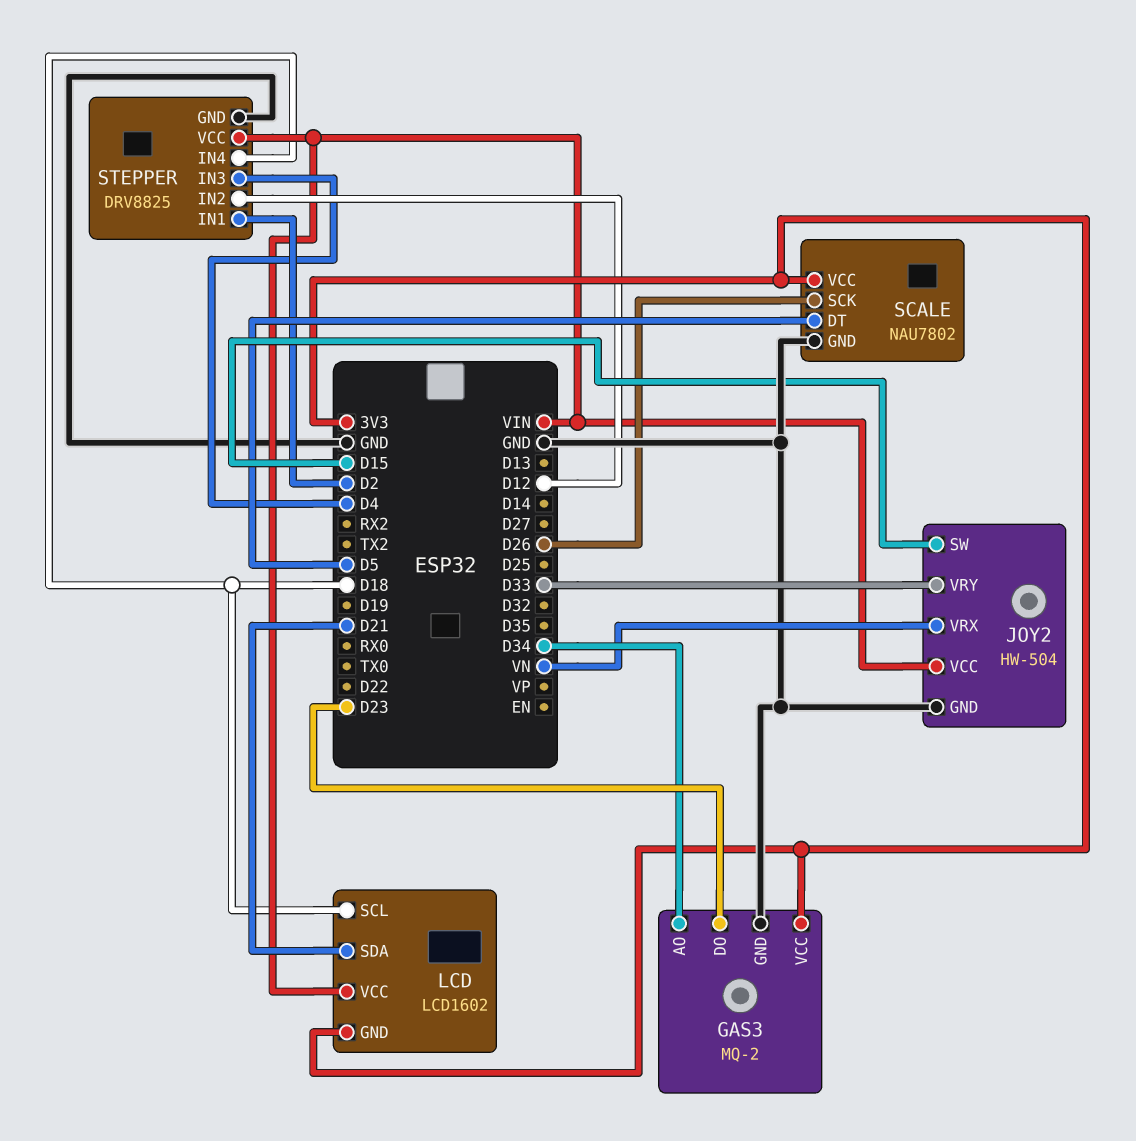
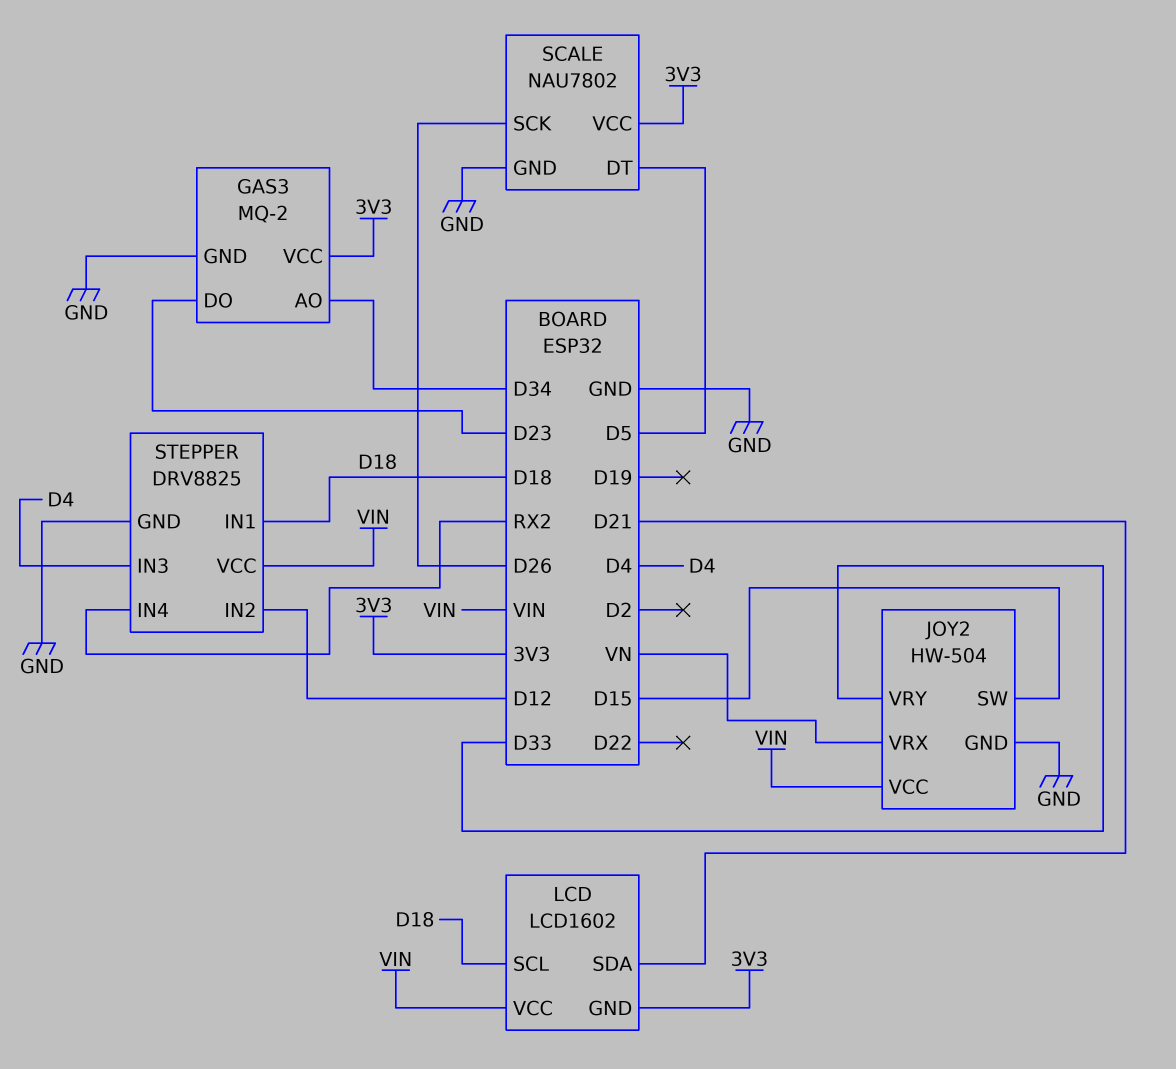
STEPPER pin IN1: D2 -> D18
STEPPER pin IN4: D18 -> RX2

